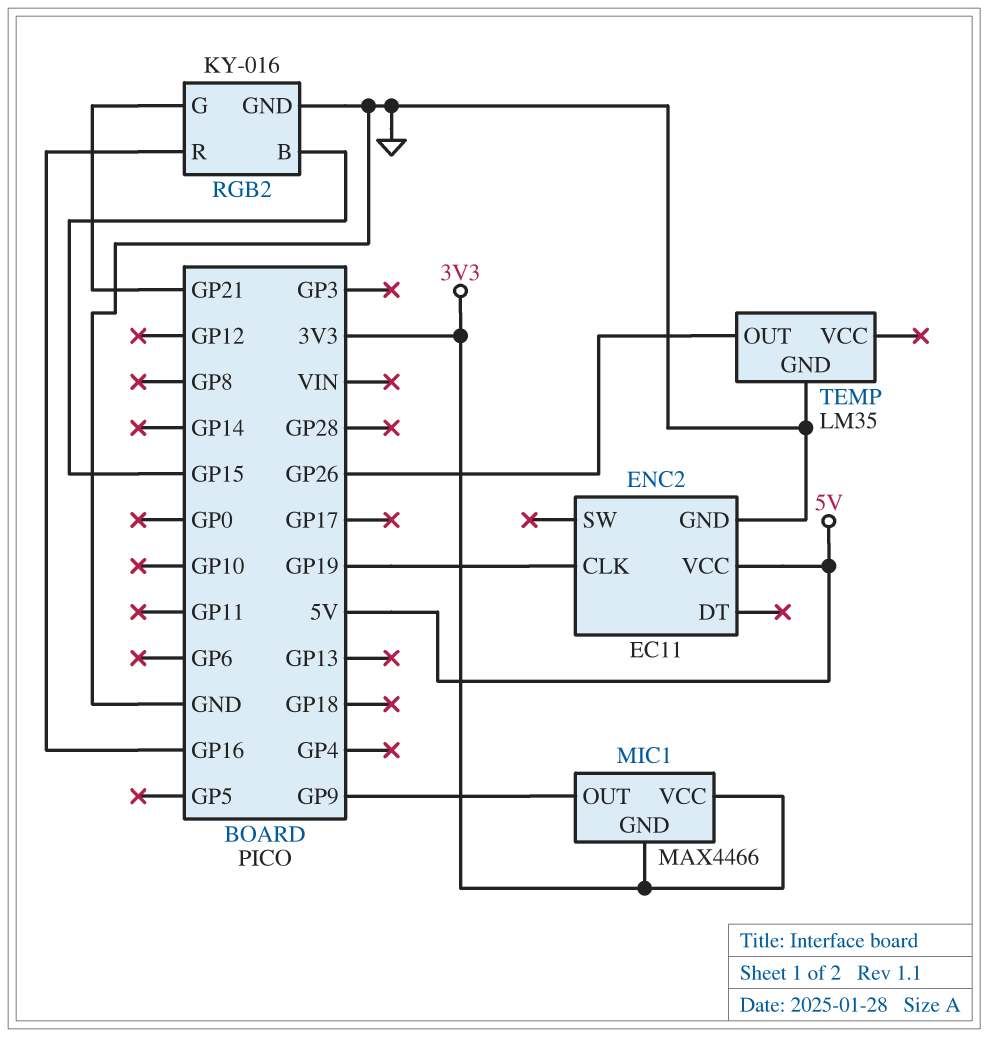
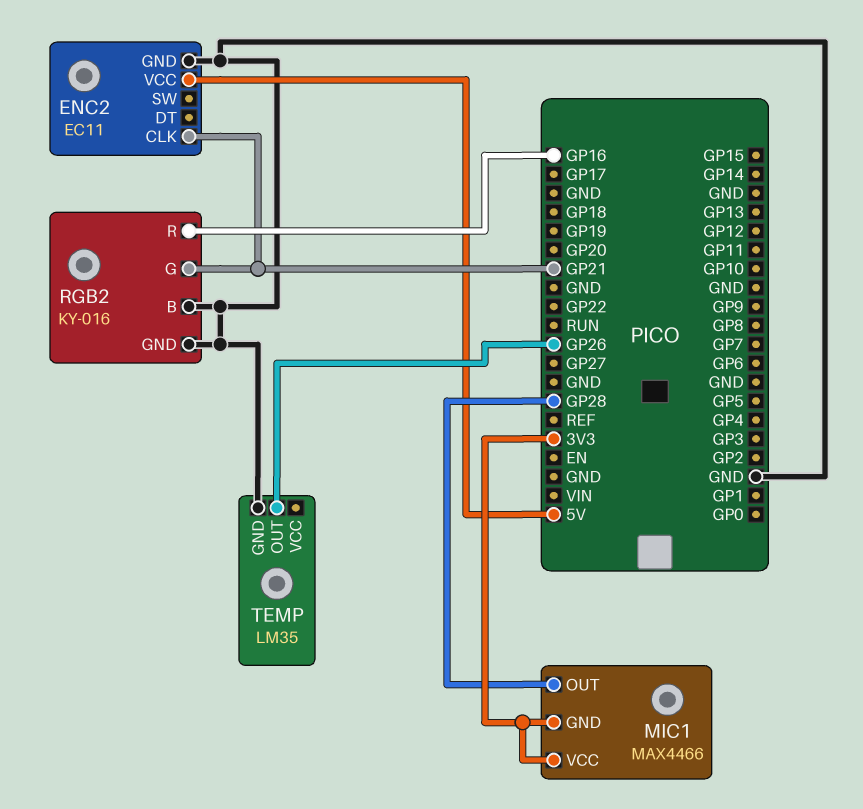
ENC2 pin CLK: GP19 -> GP21
MIC1 pin OUT: GP9 -> GP28
RGB2 pin B: GP15 -> GND

